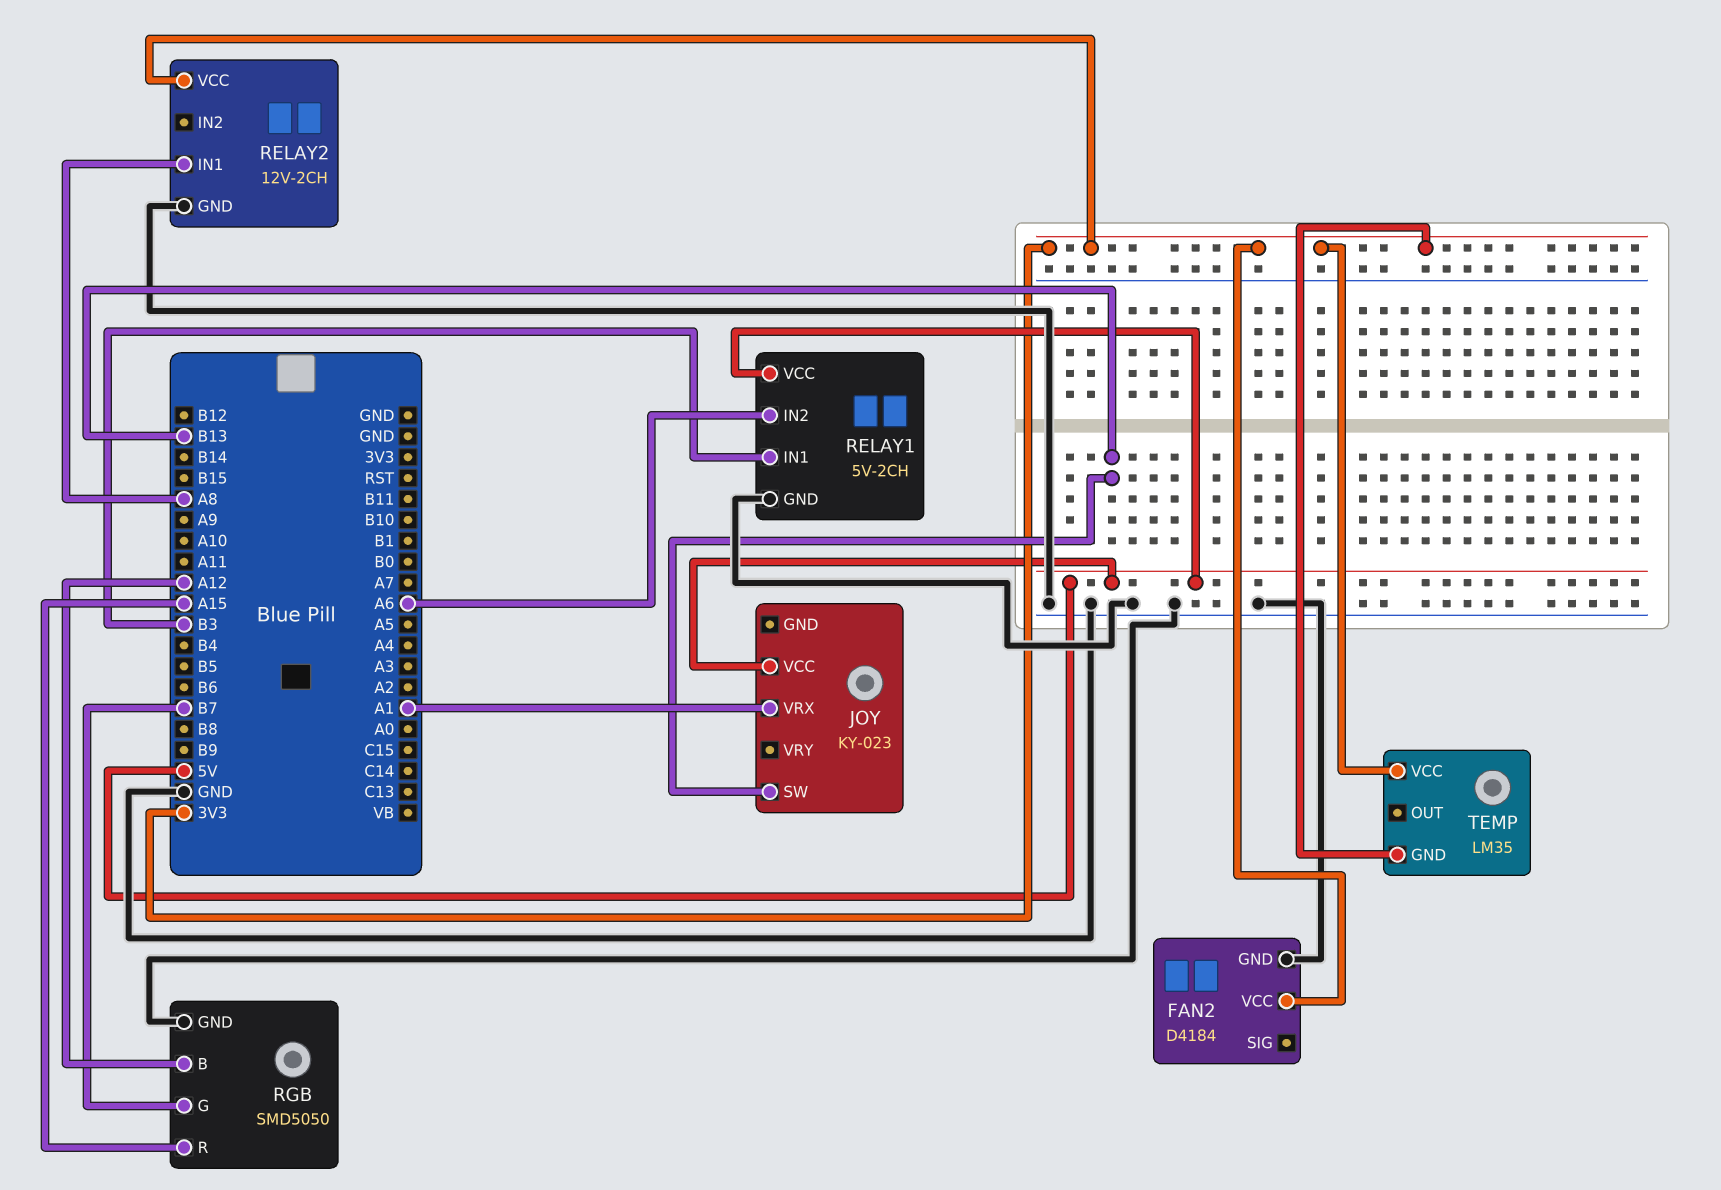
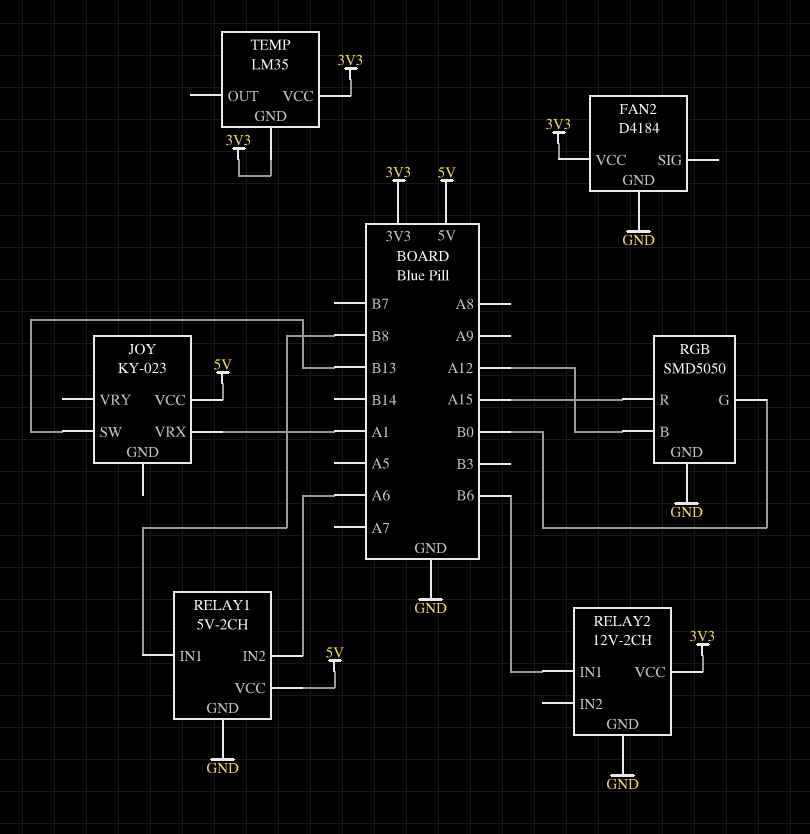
RELAY1 pin IN1: B3 -> B8
RELAY2 pin IN1: A8 -> B6
RGB pin G: B7 -> B0

